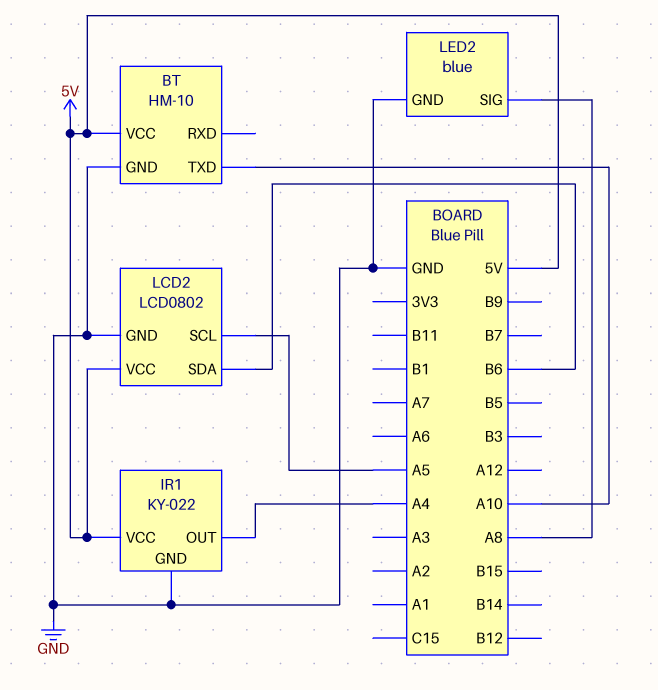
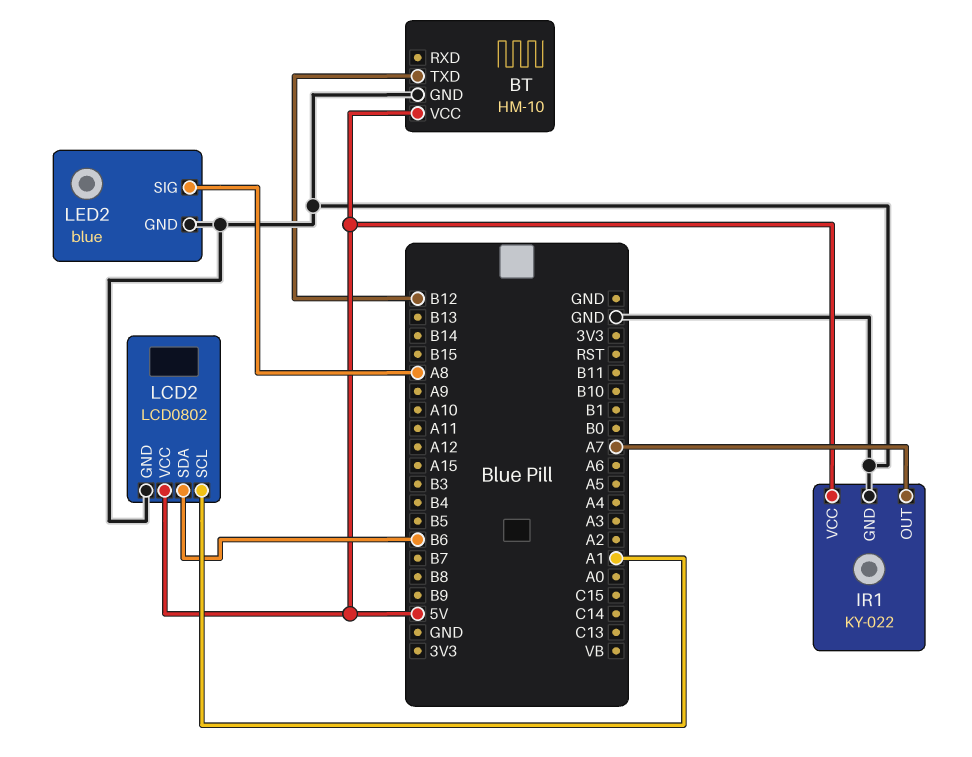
BT pin TXD: A10 -> B12
IR1 pin OUT: A4 -> A7
LCD2 pin SCL: A5 -> A1

